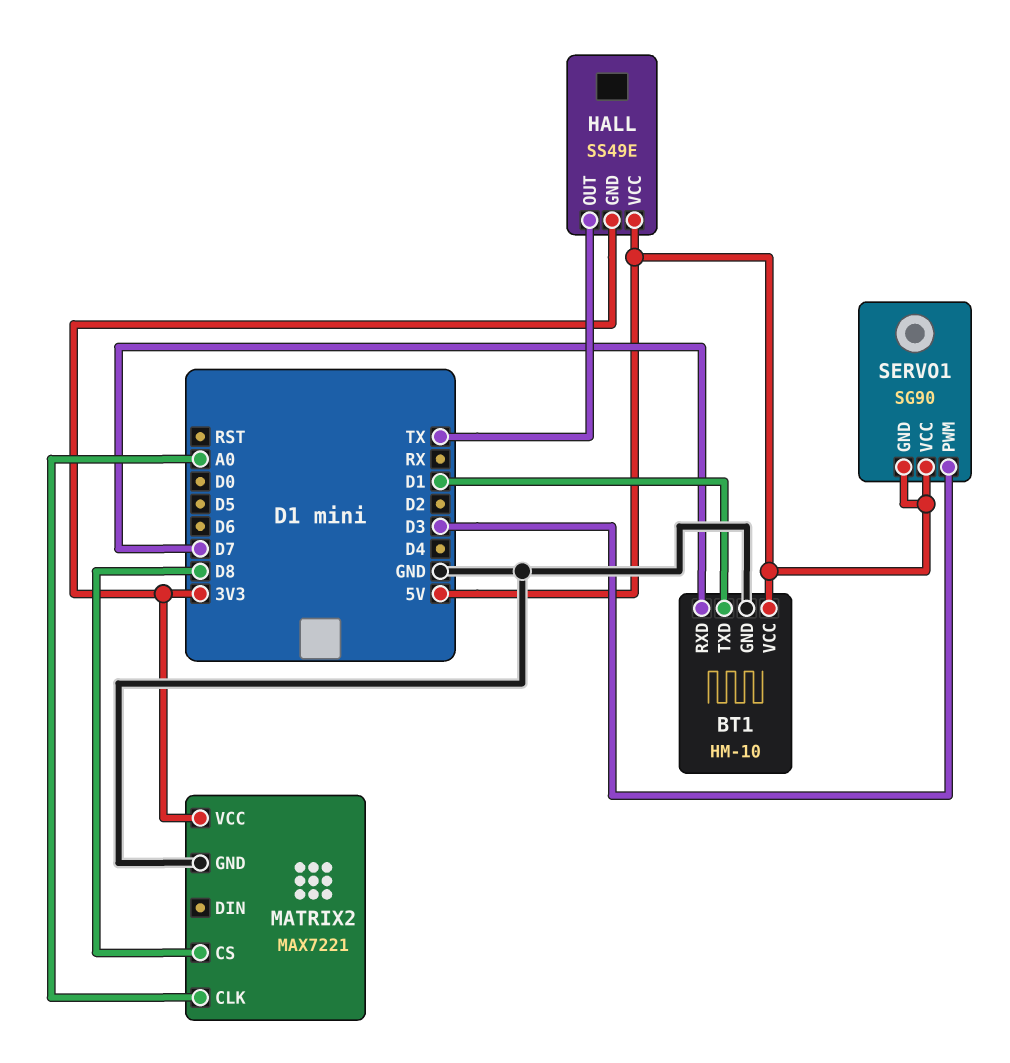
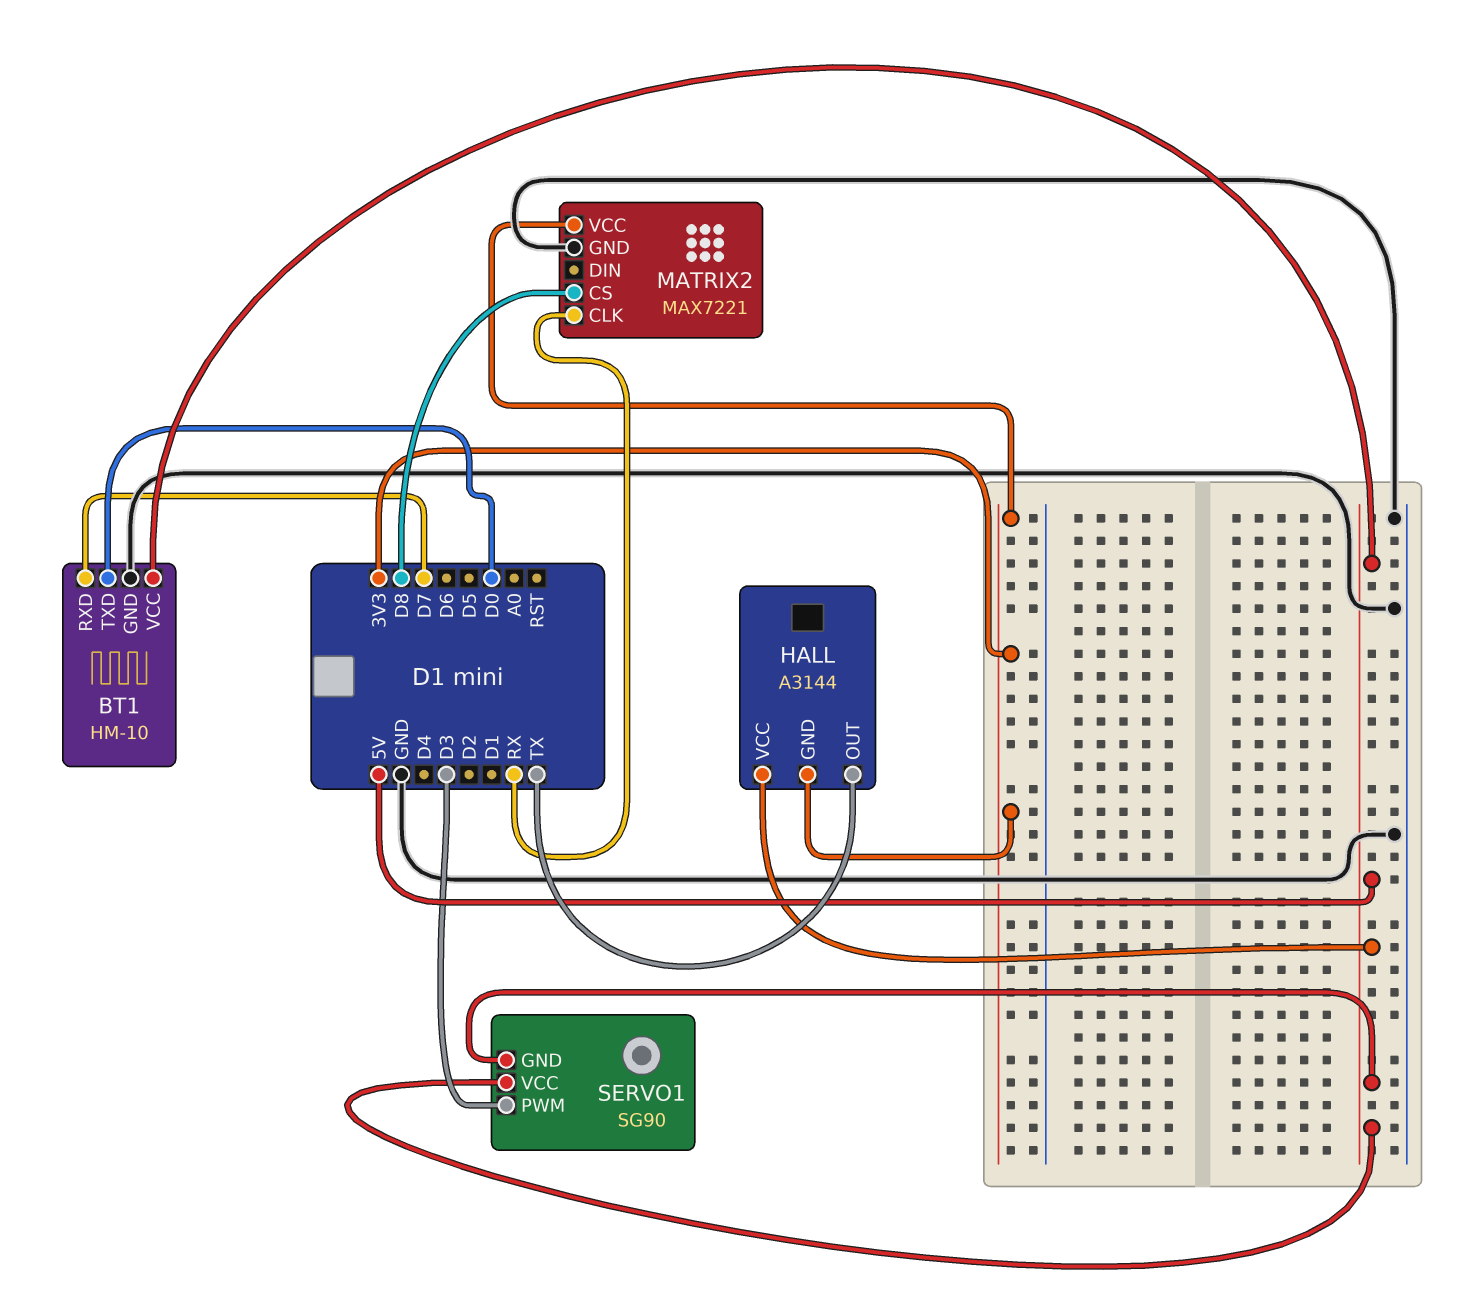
BT1 pin TXD: D1 -> D0
HALL: SS49E -> A3144
MATRIX2 pin CLK: A0 -> RX

